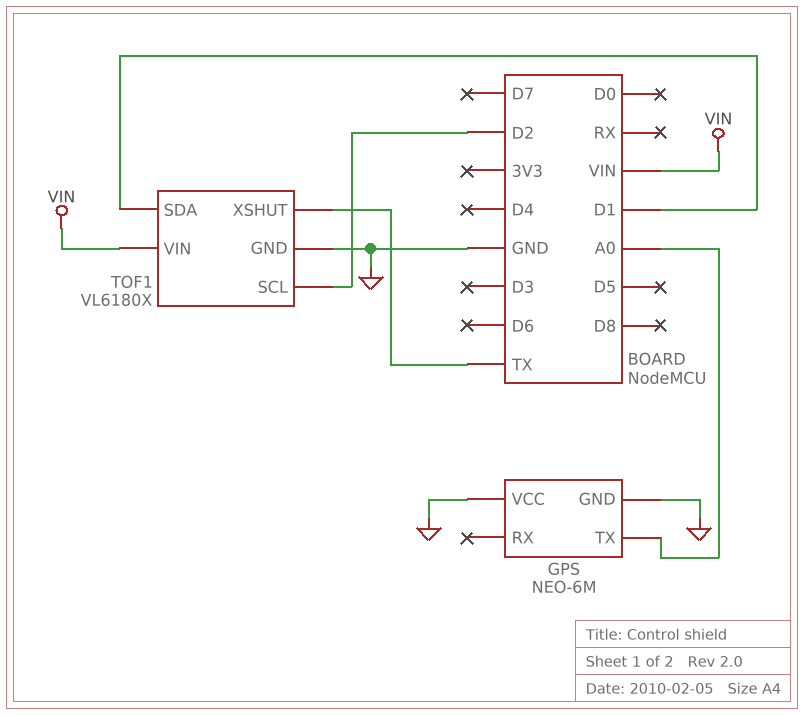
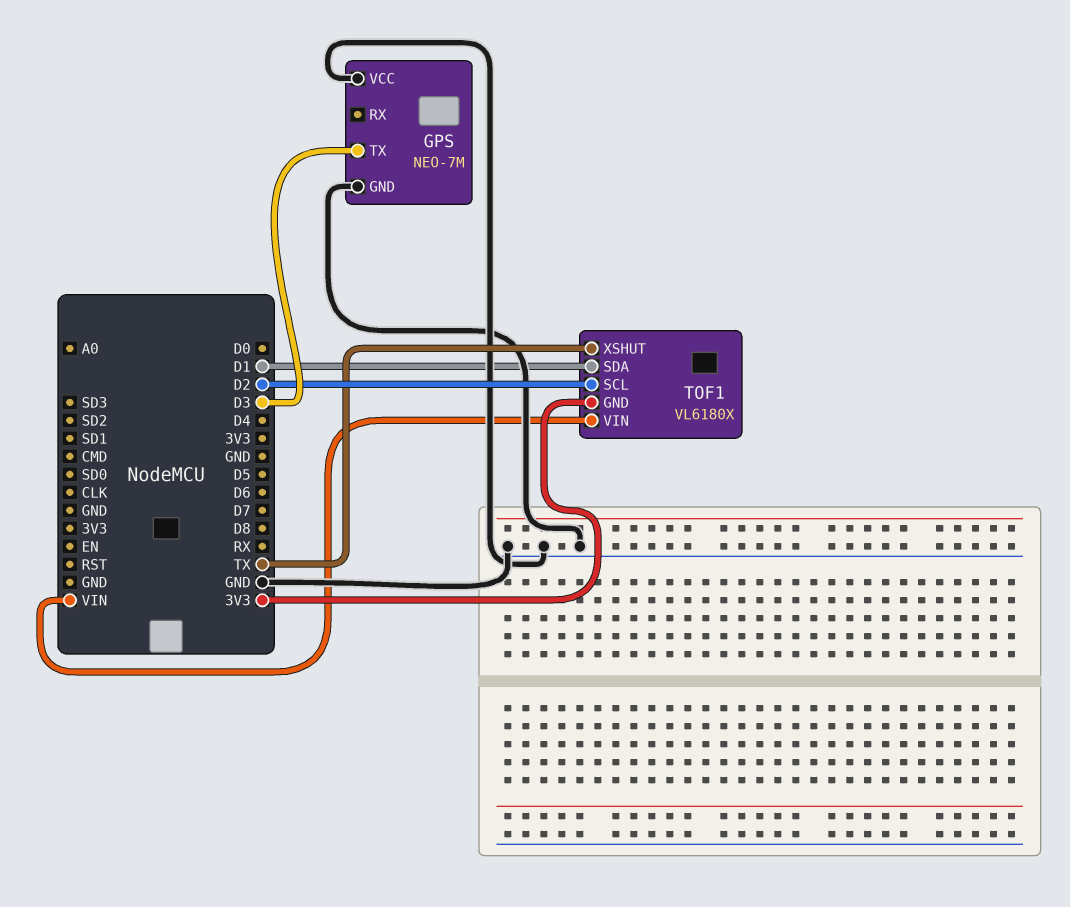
GPS: NEO-6M -> NEO-7M
GPS pin TX: A0 -> D3
TOF1 pin GND: GND -> 3V3

